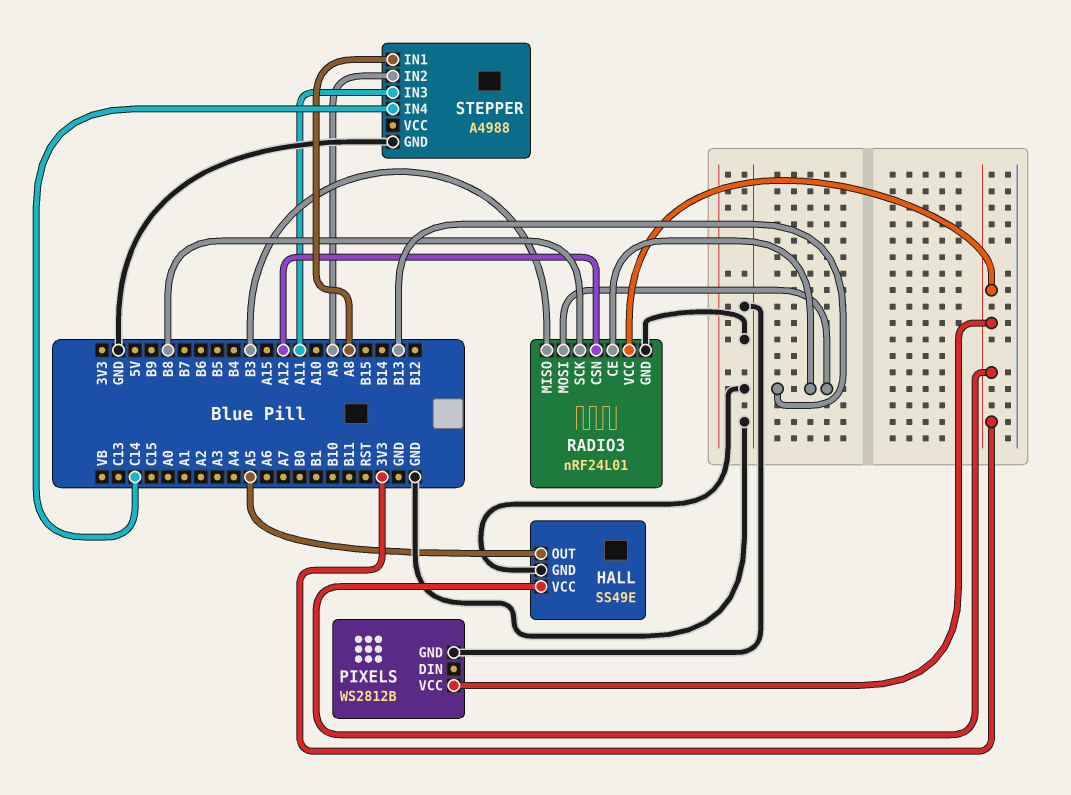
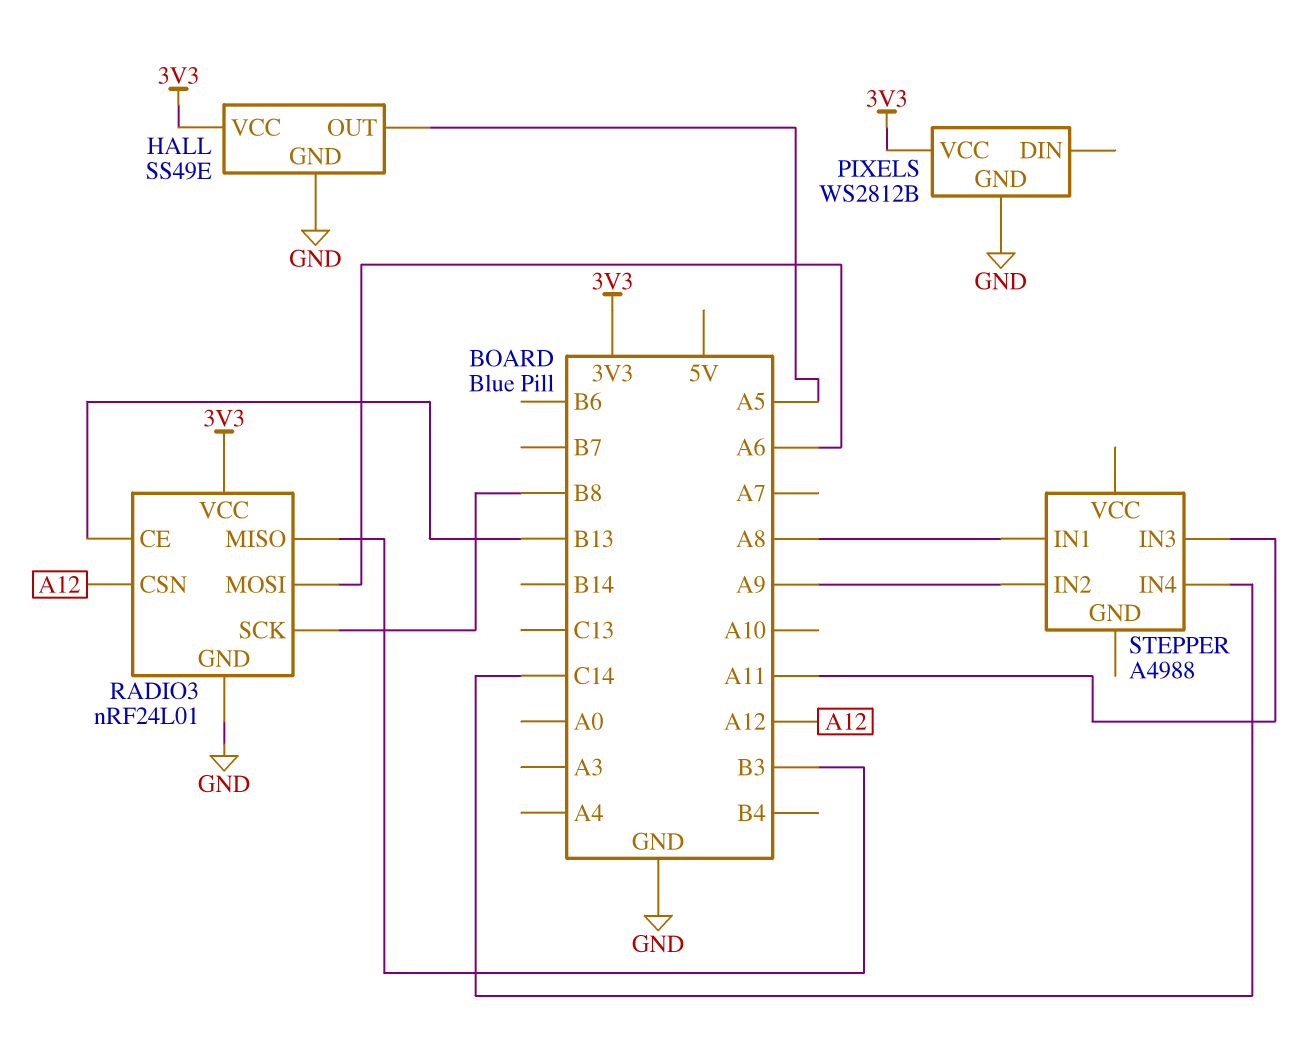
RADIO3 pin MOSI: B13 -> A6
STEPPER pin GND: GND -> none

